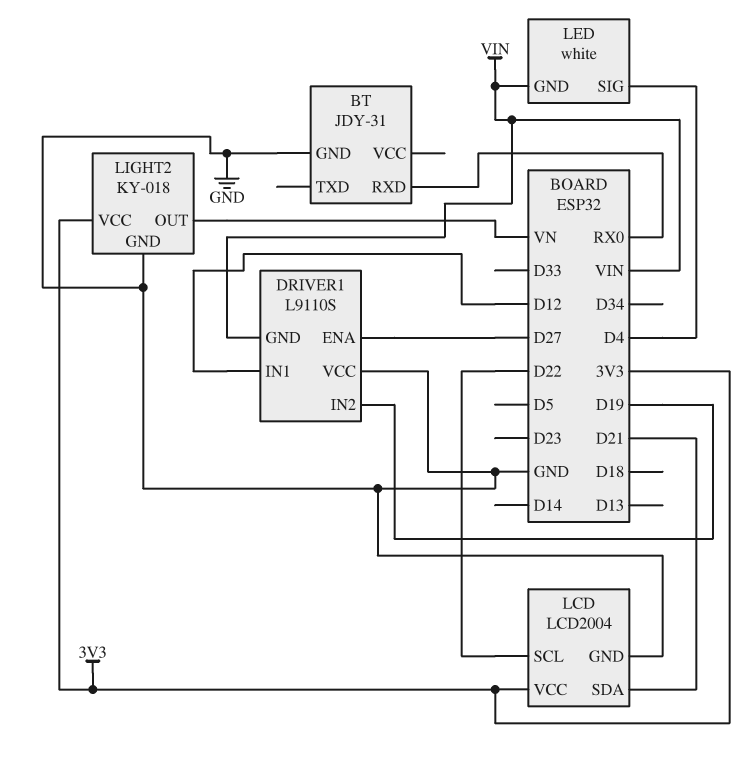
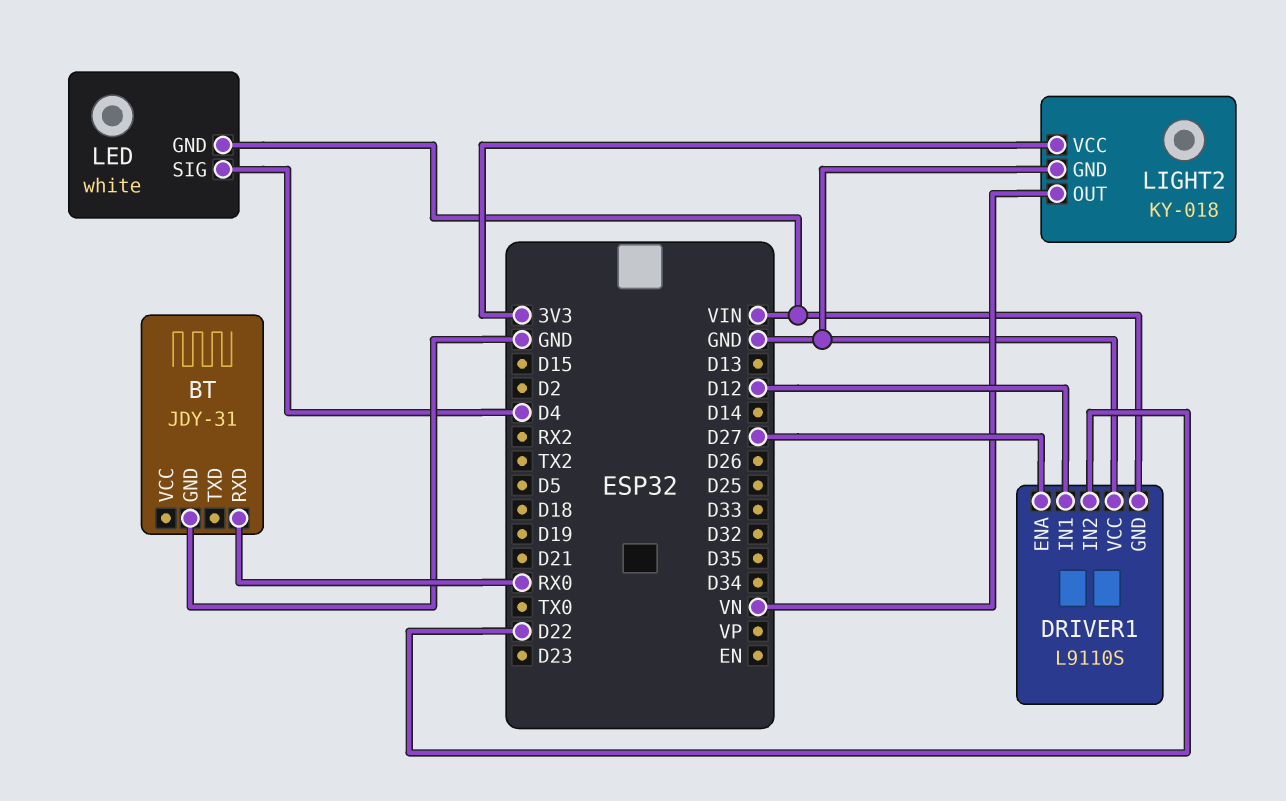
DRIVER1 pin IN2: D19 -> D22
LCD: LCD2004 -> none
LCD pin GND: GND -> none
LCD pin SCL: D22 -> none
LCD pin SDA: D21 -> none
LCD pin VCC: 3V3 -> none

